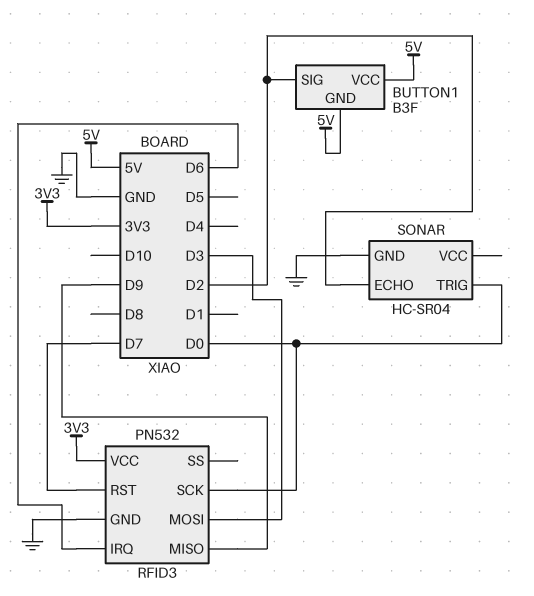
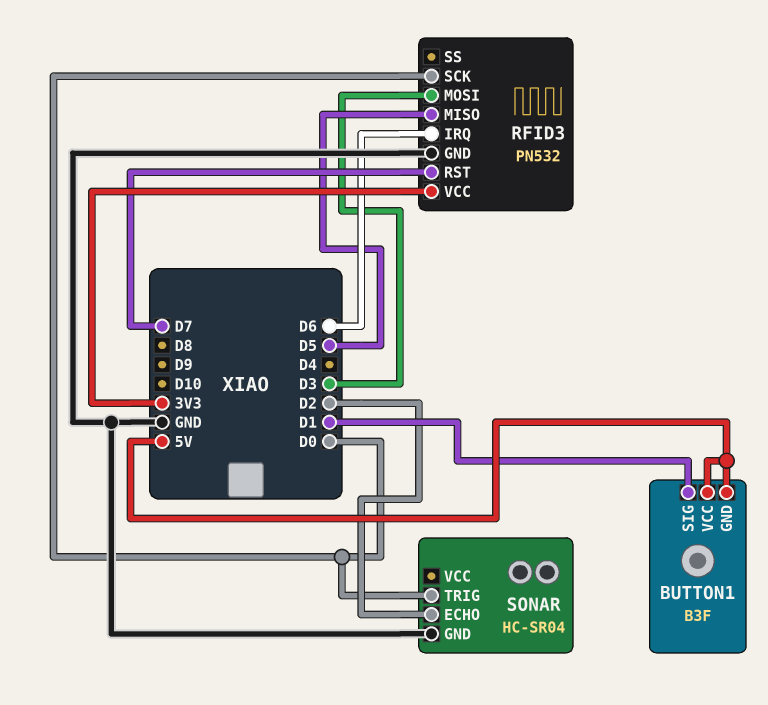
BUTTON1 pin SIG: D2 -> D1
RFID3 pin MISO: D9 -> D5

